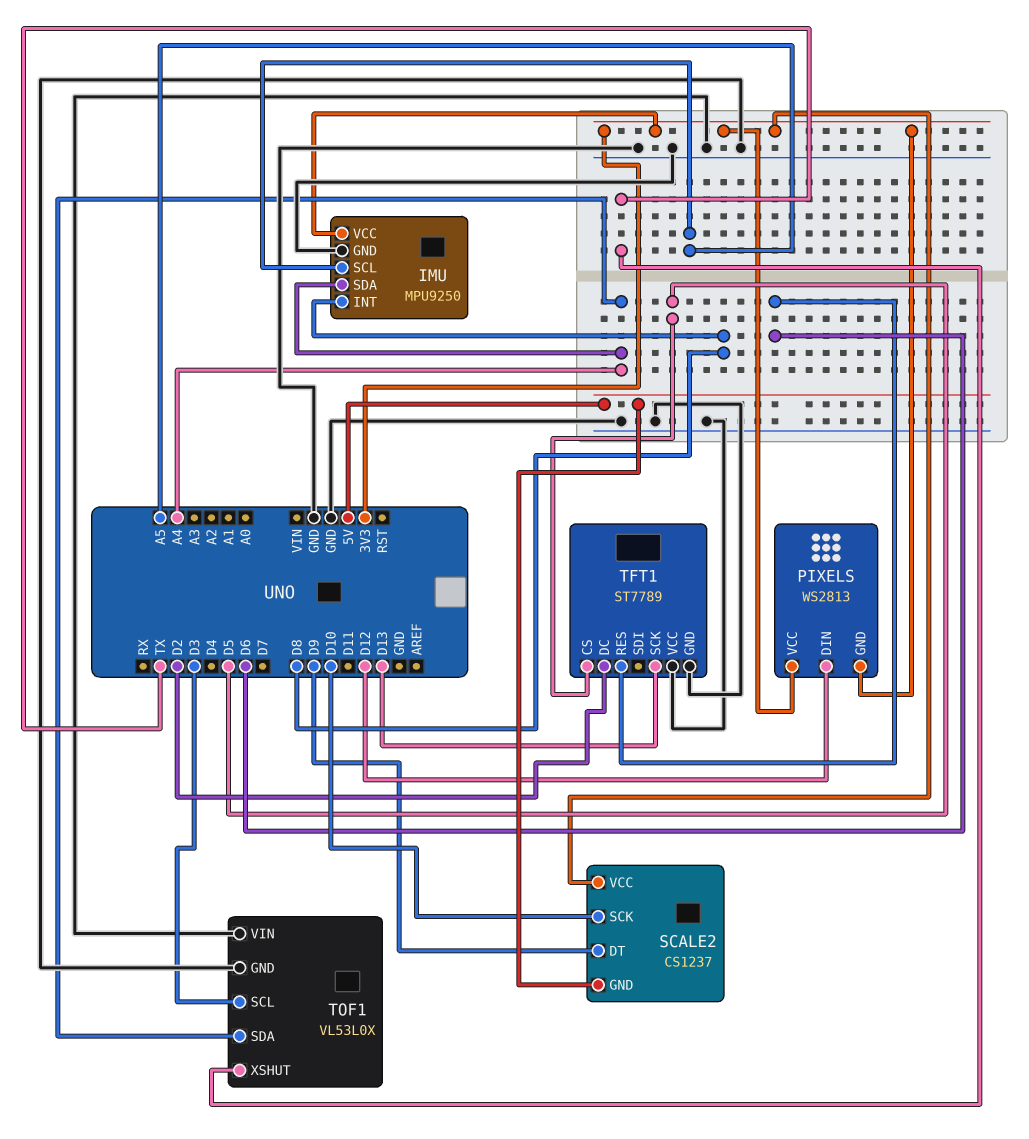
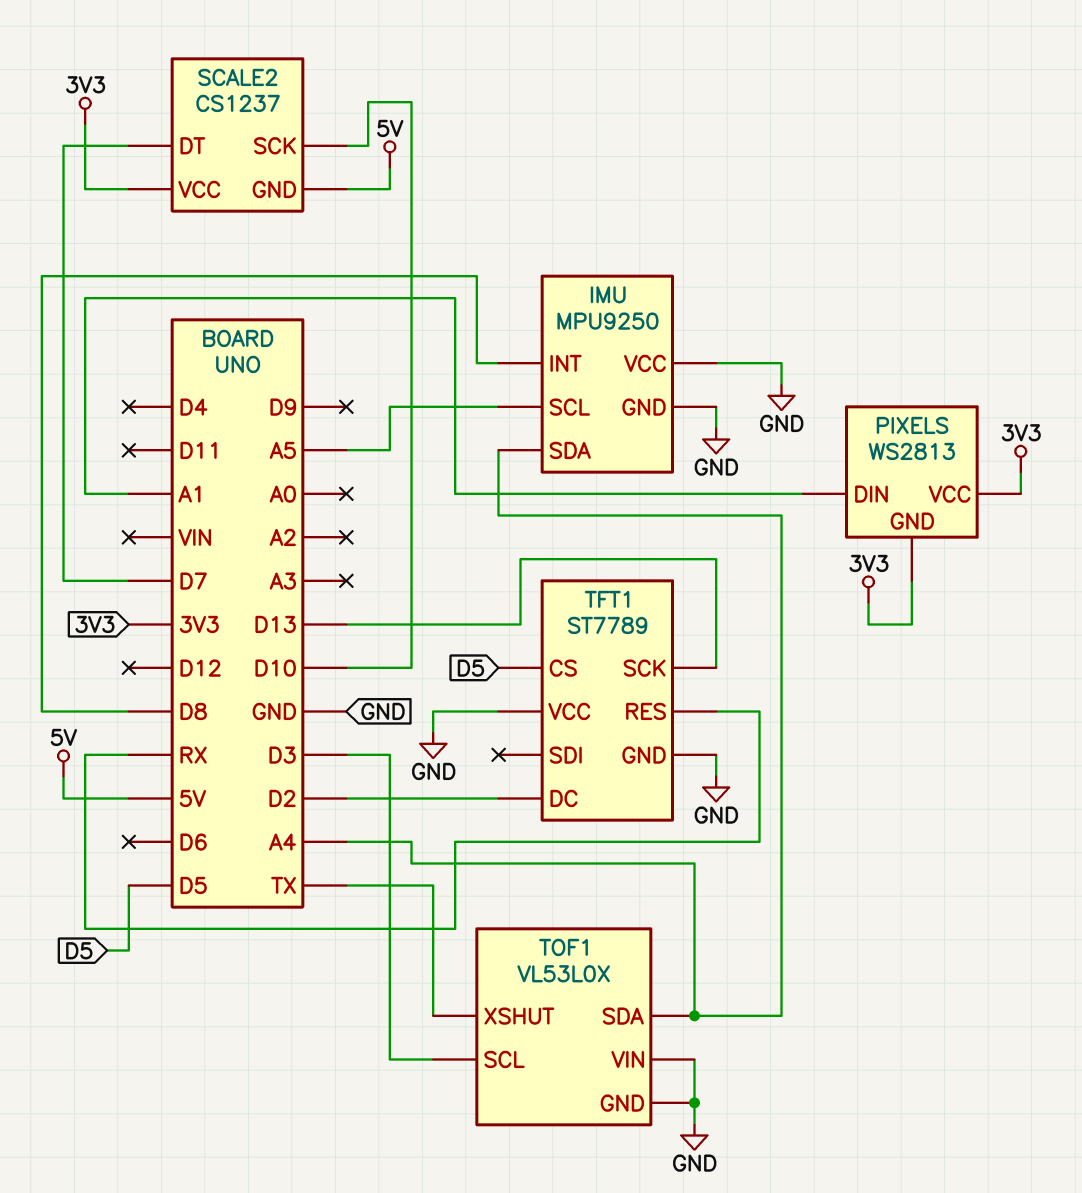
IMU pin VCC: 3V3 -> GND
PIXELS pin DIN: D12 -> A1
SCALE2 pin DT: D9 -> D7
TFT1 pin RES: D6 -> RX

